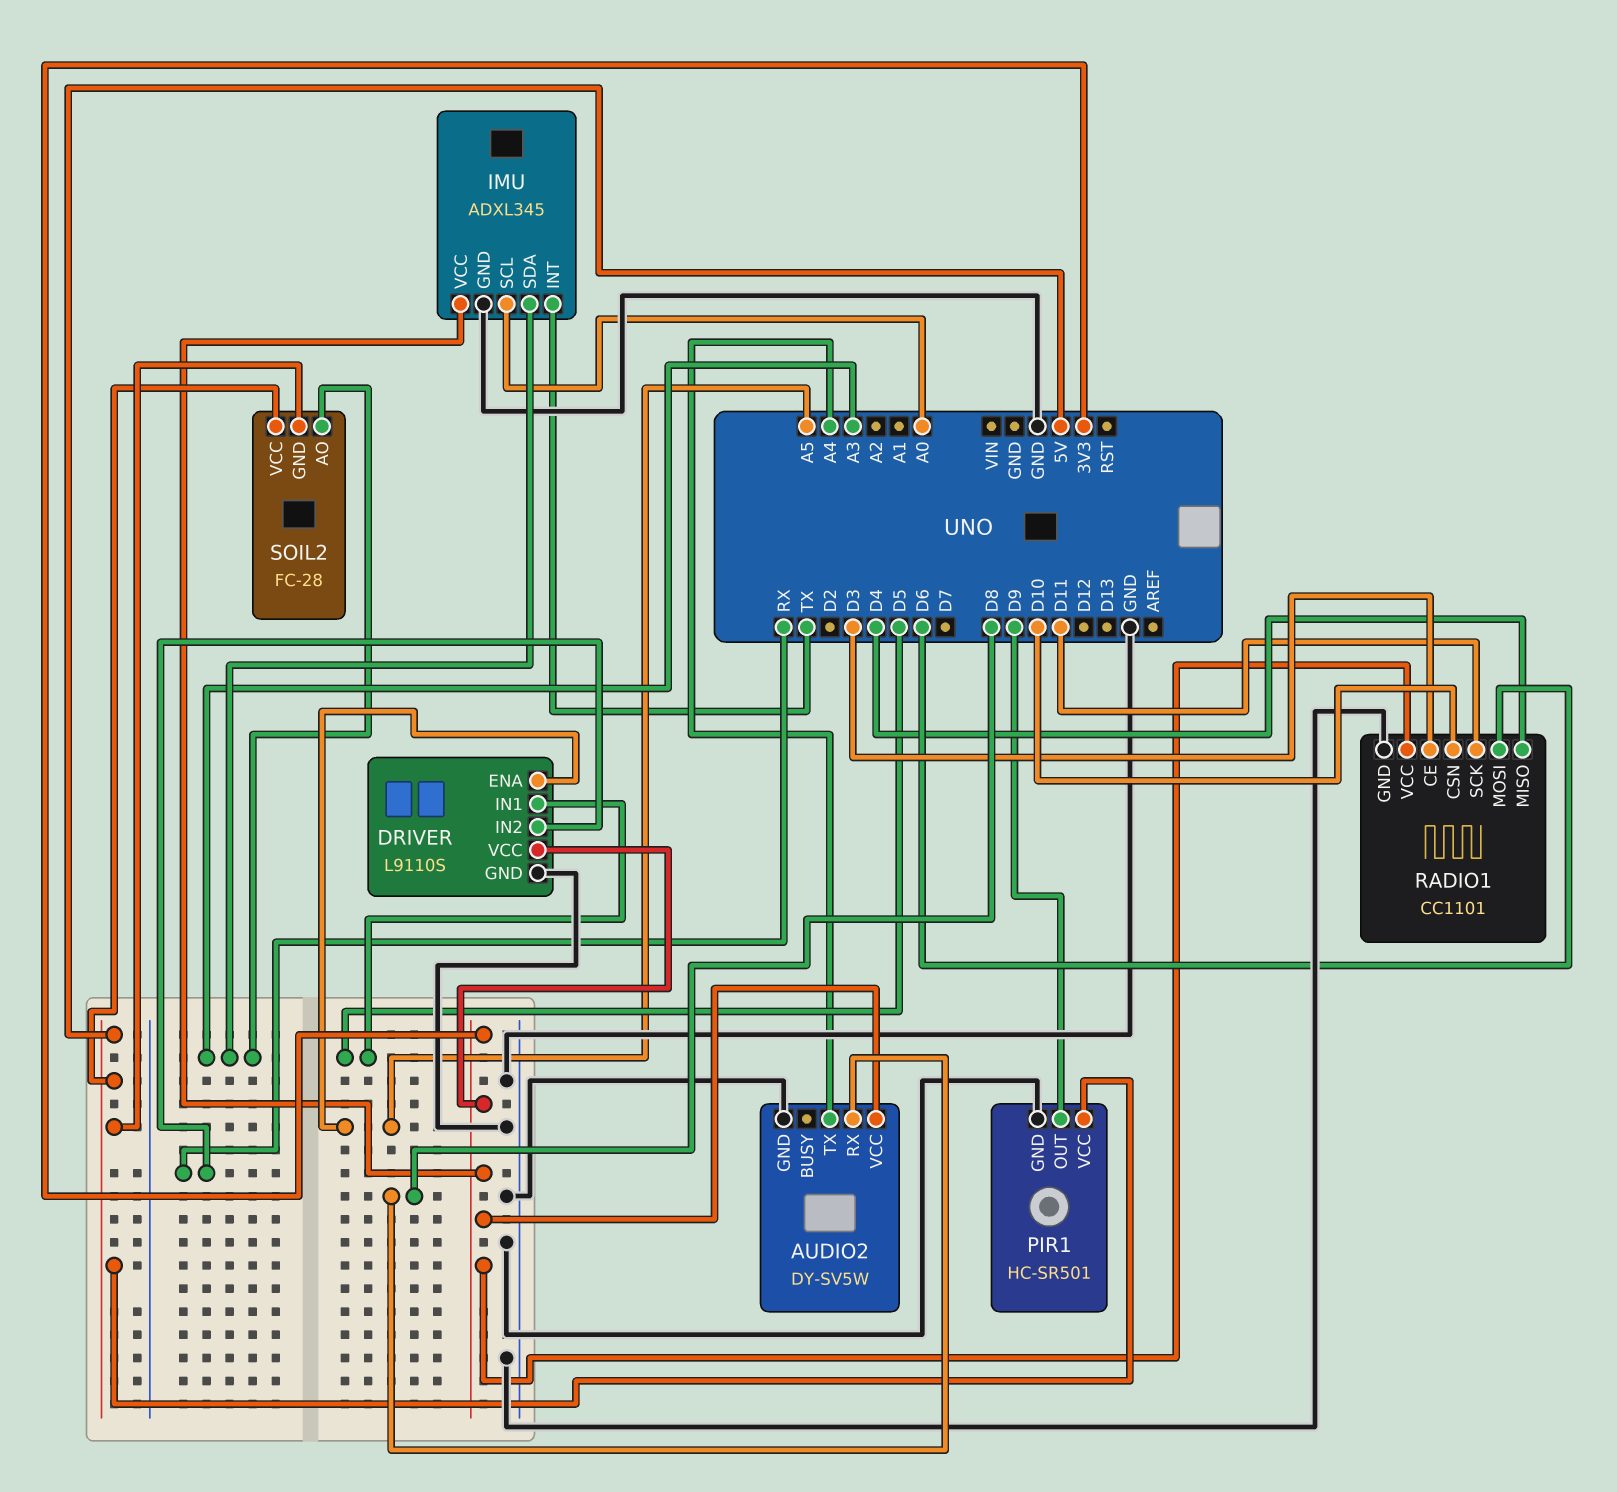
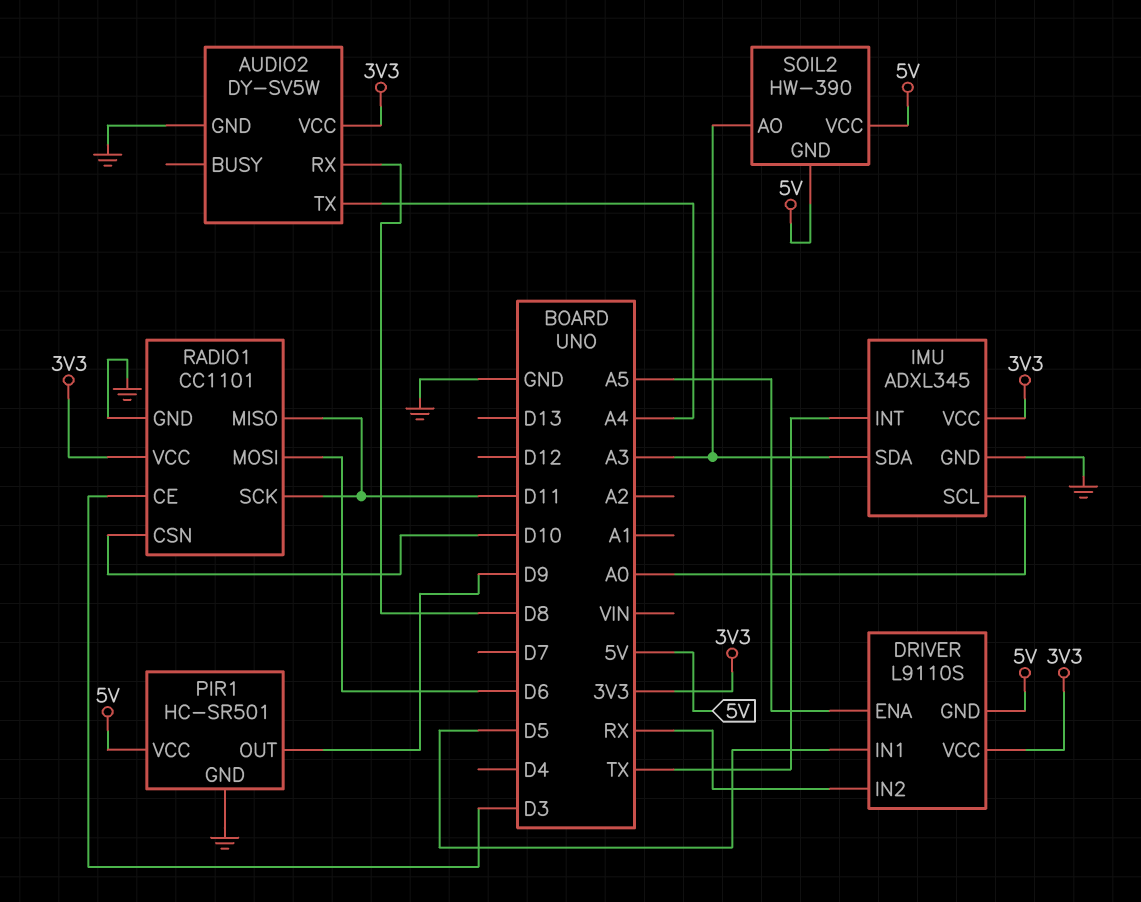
DRIVER pin GND: GND -> 5V
RADIO1 pin MISO: D4 -> D11
SOIL2: FC-28 -> HW-390

